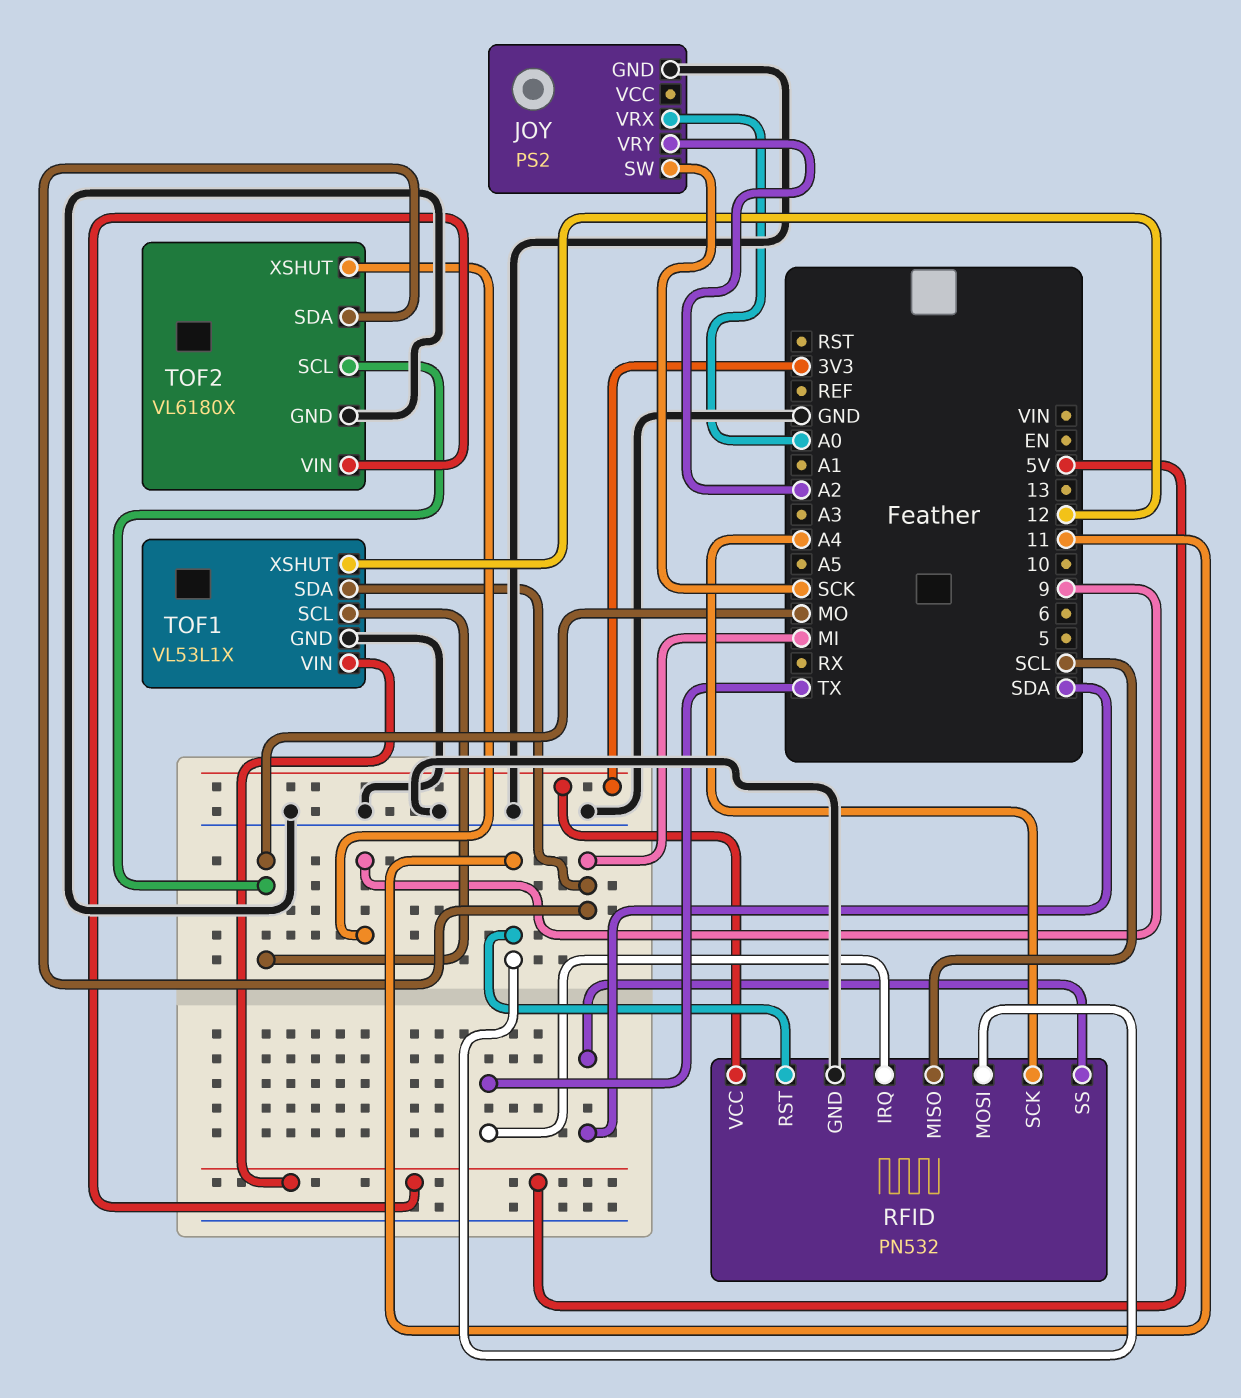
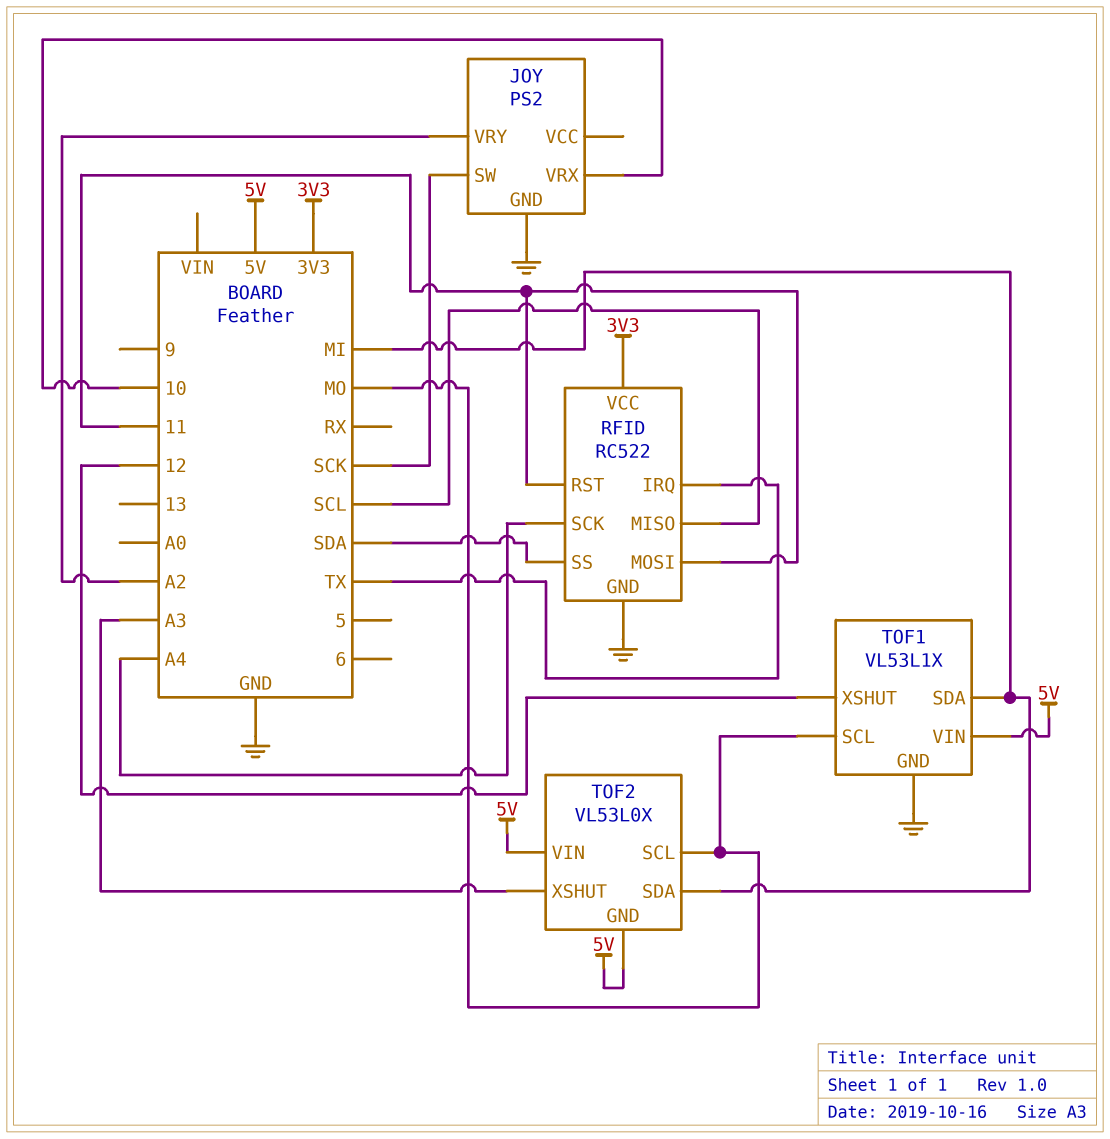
JOY pin VRX: A0 -> 10
RFID: PN532 -> RC522
TOF2: VL6180X -> VL53L0X
TOF2 pin GND: GND -> 5V
TOF2 pin XSHUT: 9 -> A3

